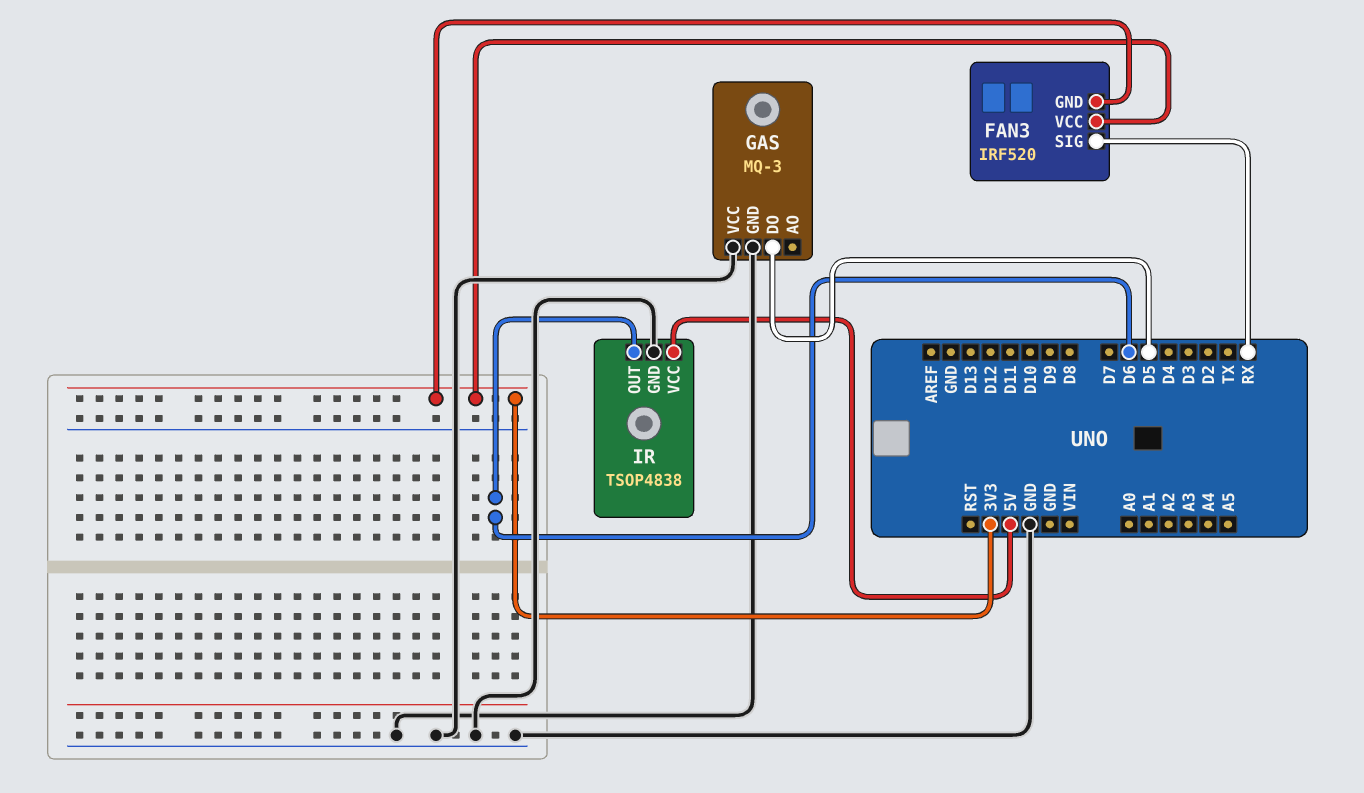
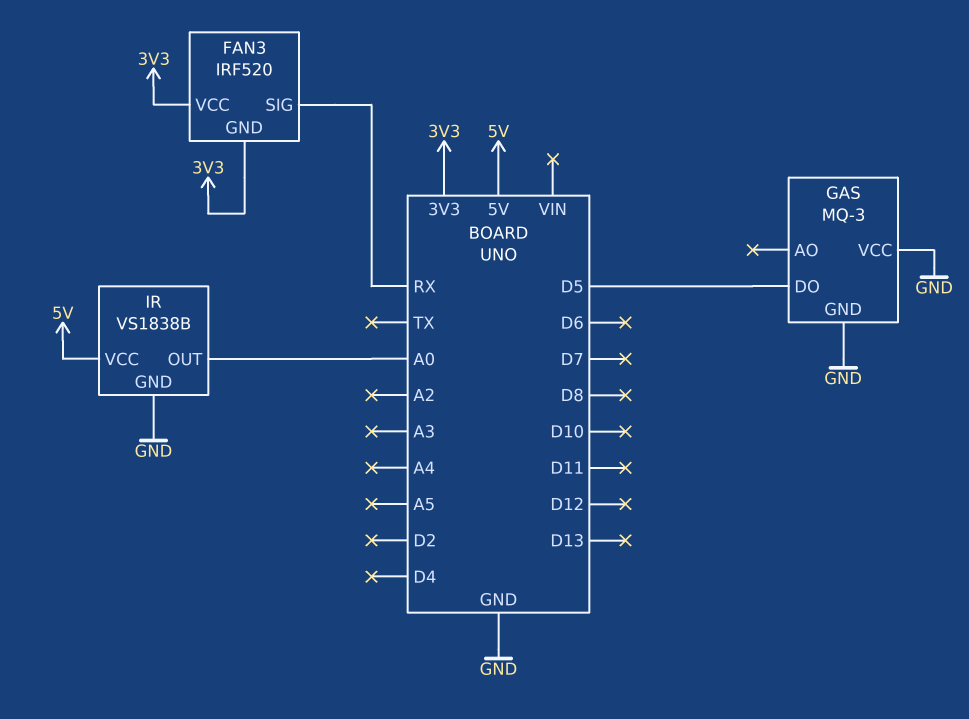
IR: TSOP4838 -> VS1838B
IR pin OUT: D6 -> A0

